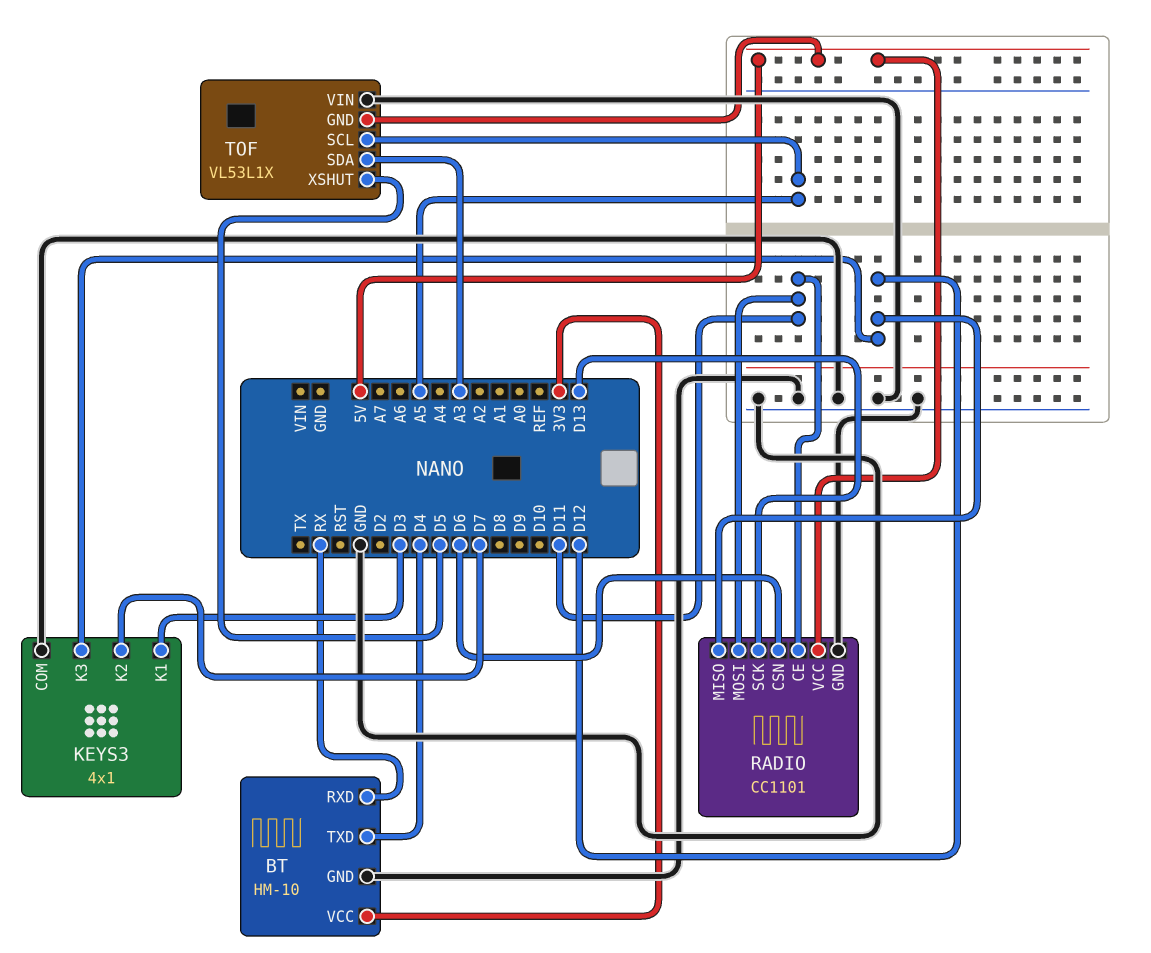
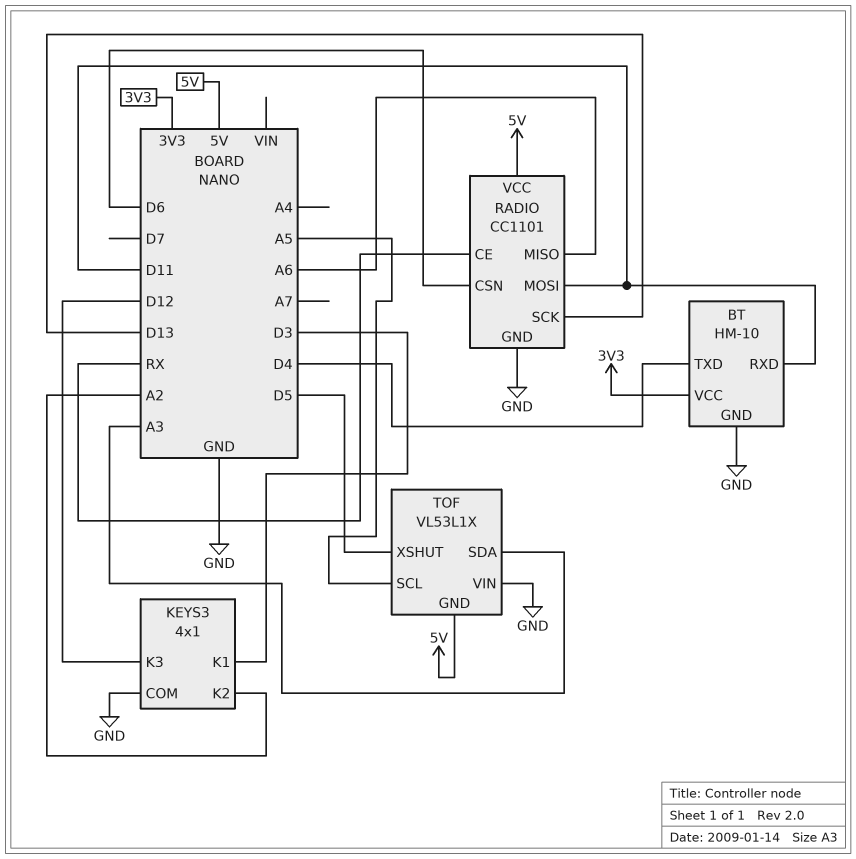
BT pin RXD: RX -> D11
KEYS3 pin K2: D7 -> A2
RADIO pin CE: D11 -> RX
RADIO pin MISO: D12 -> A6

